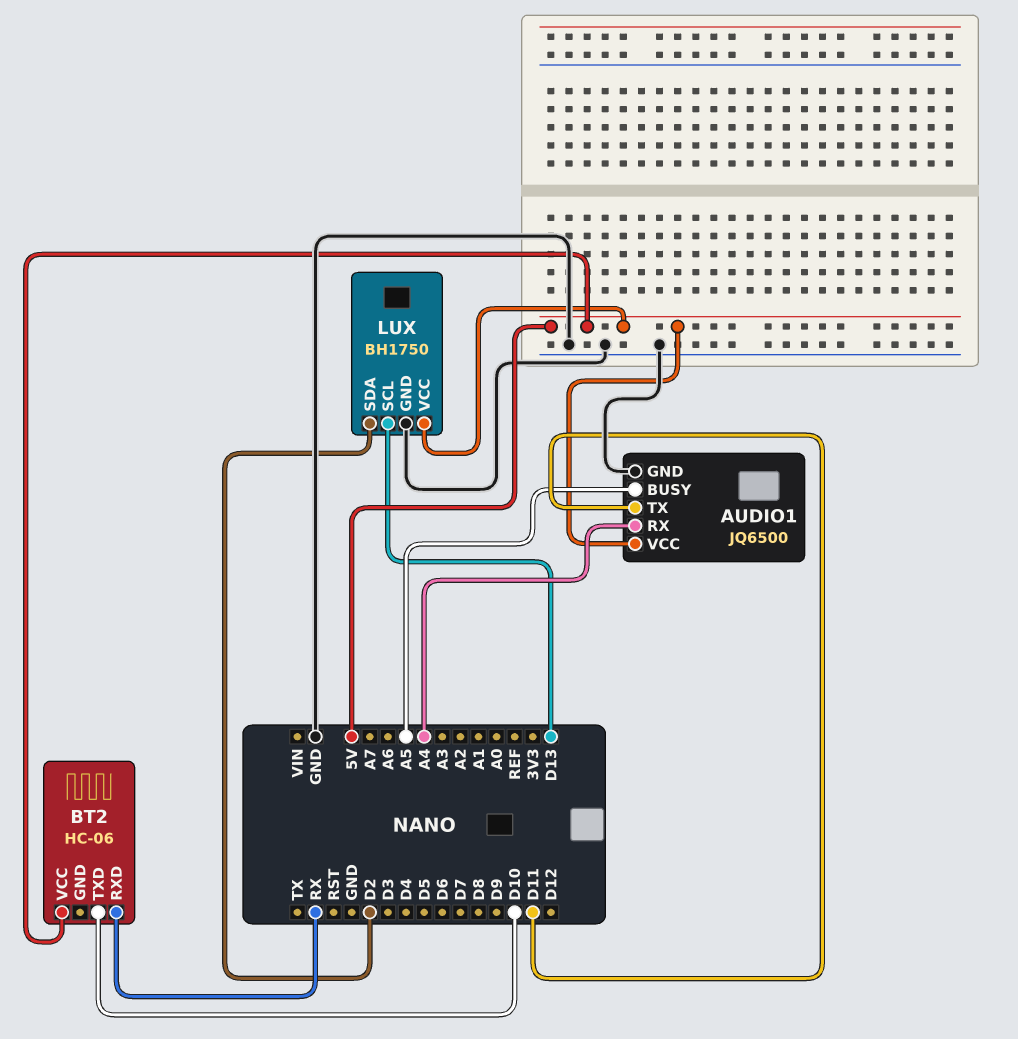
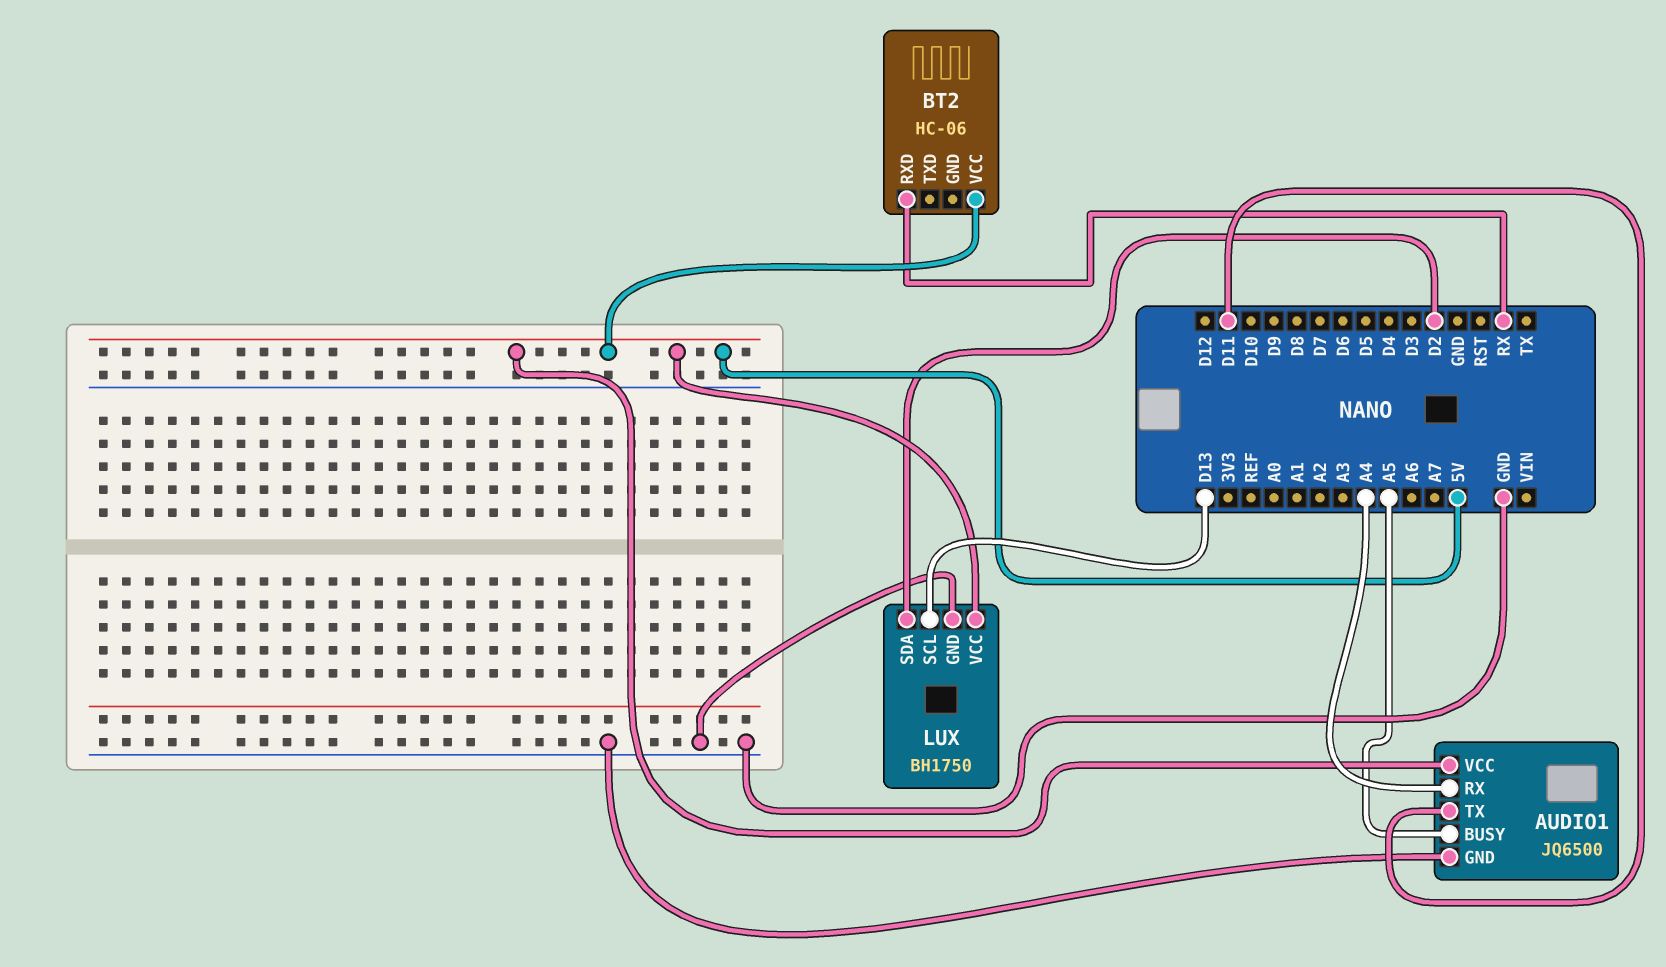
BT2 pin TXD: D10 -> none

